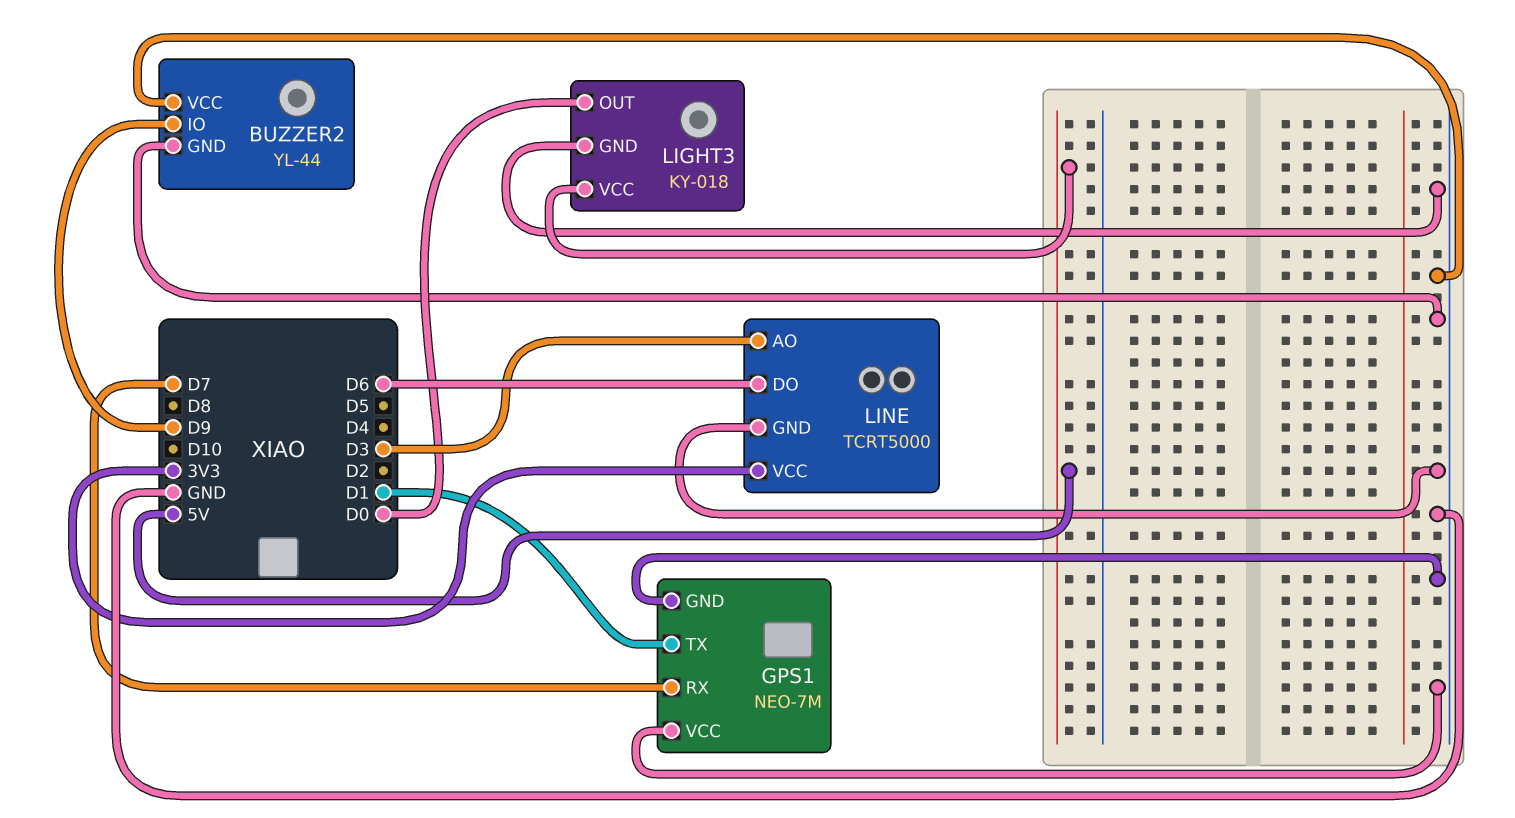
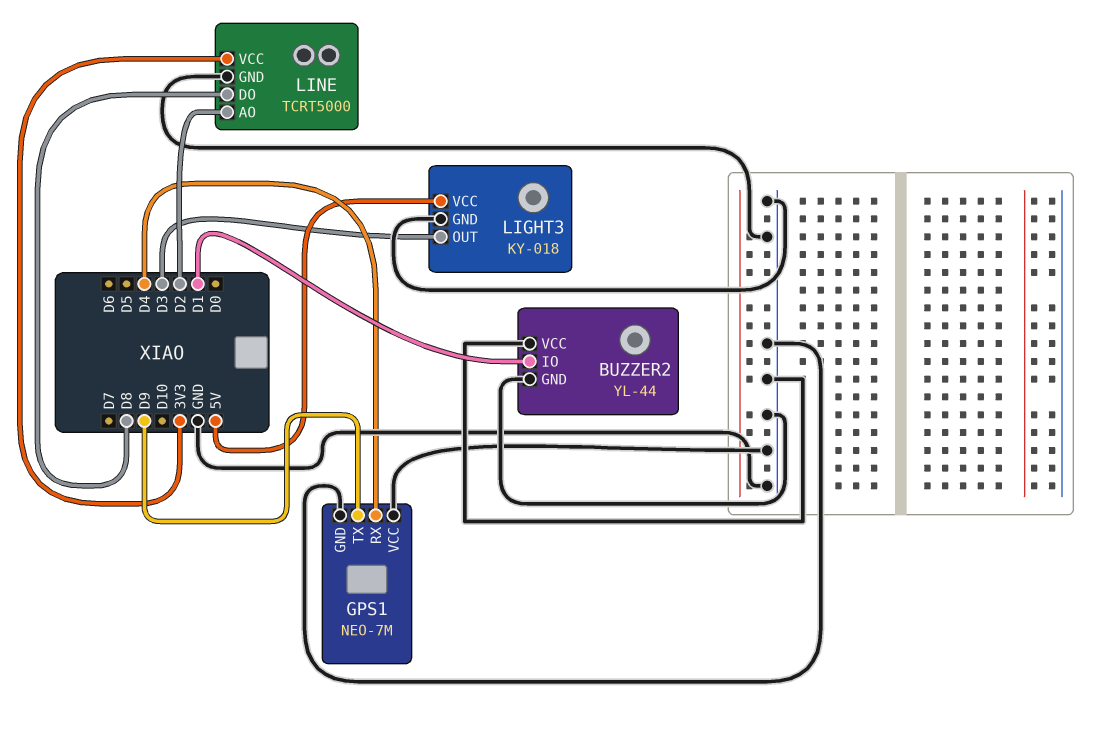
BUZZER2 pin IO: D9 -> D1
GPS1 pin RX: D7 -> D4
GPS1 pin TX: D1 -> D9
LIGHT3 pin OUT: D0 -> D3
LINE pin AO: D3 -> D2
LINE pin DO: D6 -> D8

